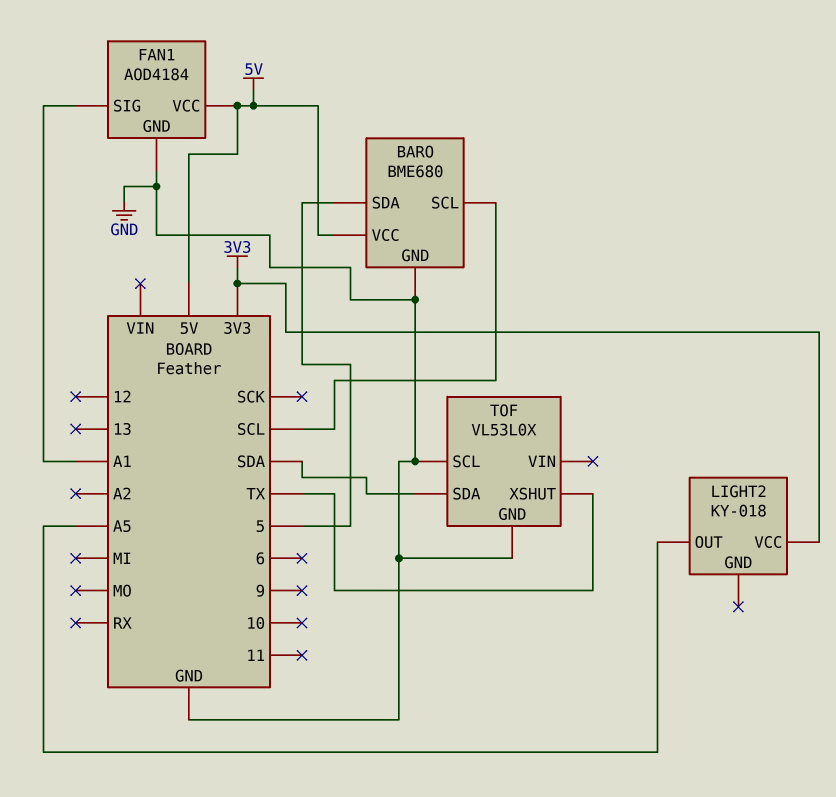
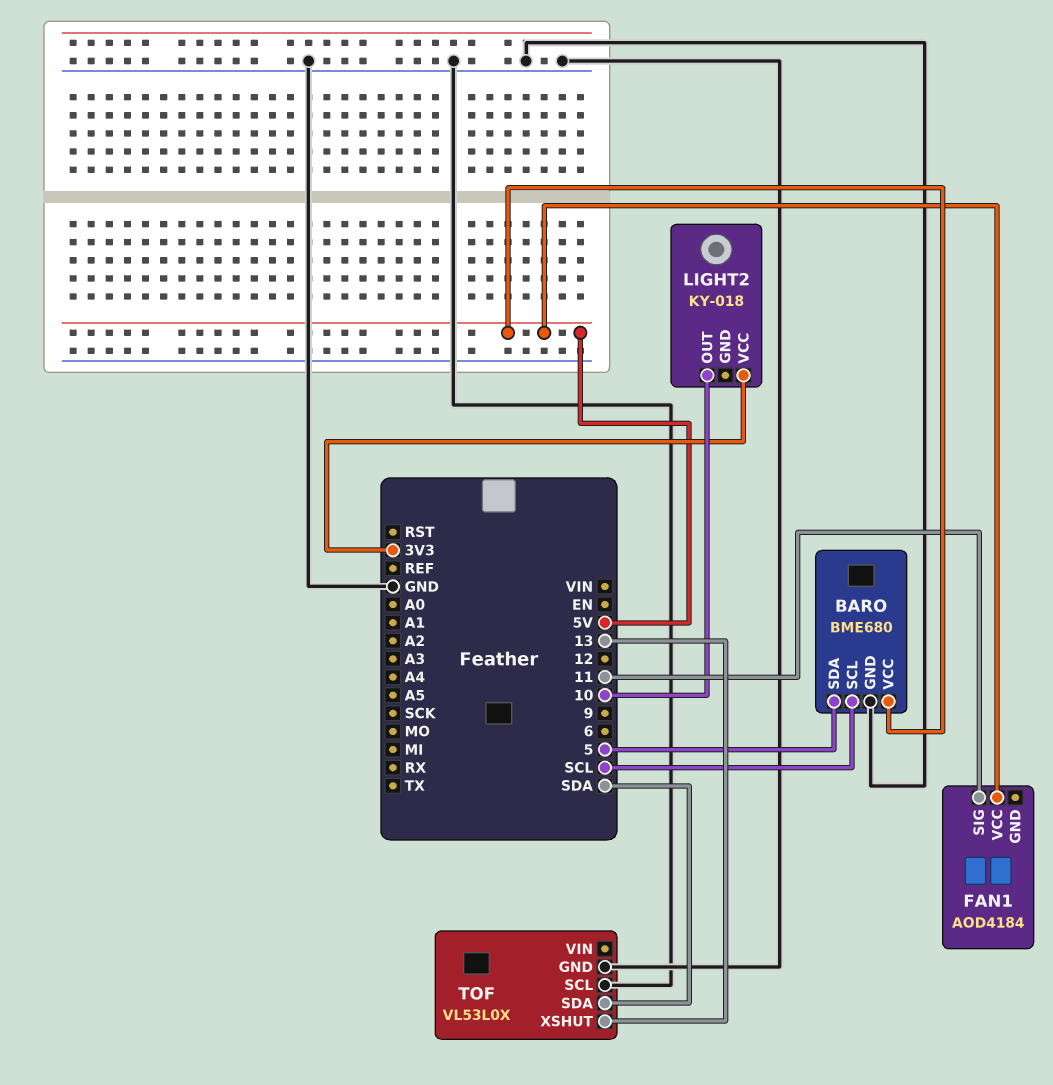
FAN1 pin GND: GND -> none
FAN1 pin SIG: A1 -> 11
LIGHT2 pin OUT: A5 -> 10
TOF pin XSHUT: TX -> 13

